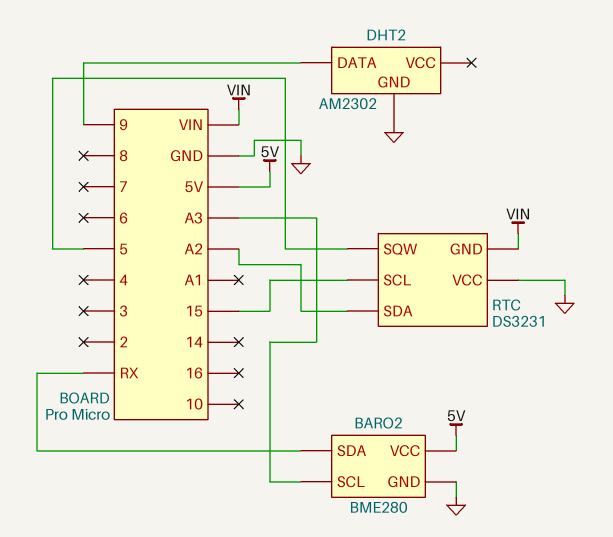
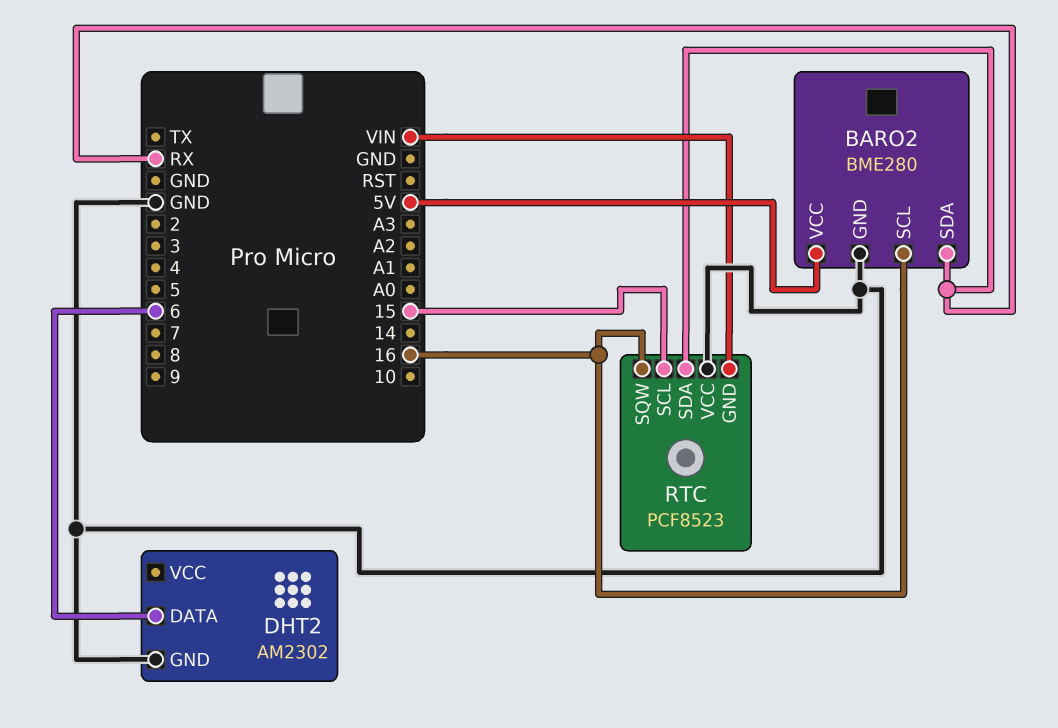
BARO2 pin SCL: A3 -> 16
DHT2 pin DATA: 9 -> 6
RTC: DS3231 -> PCF8523
RTC pin SDA: A2 -> RX
RTC pin SQW: 5 -> 16

